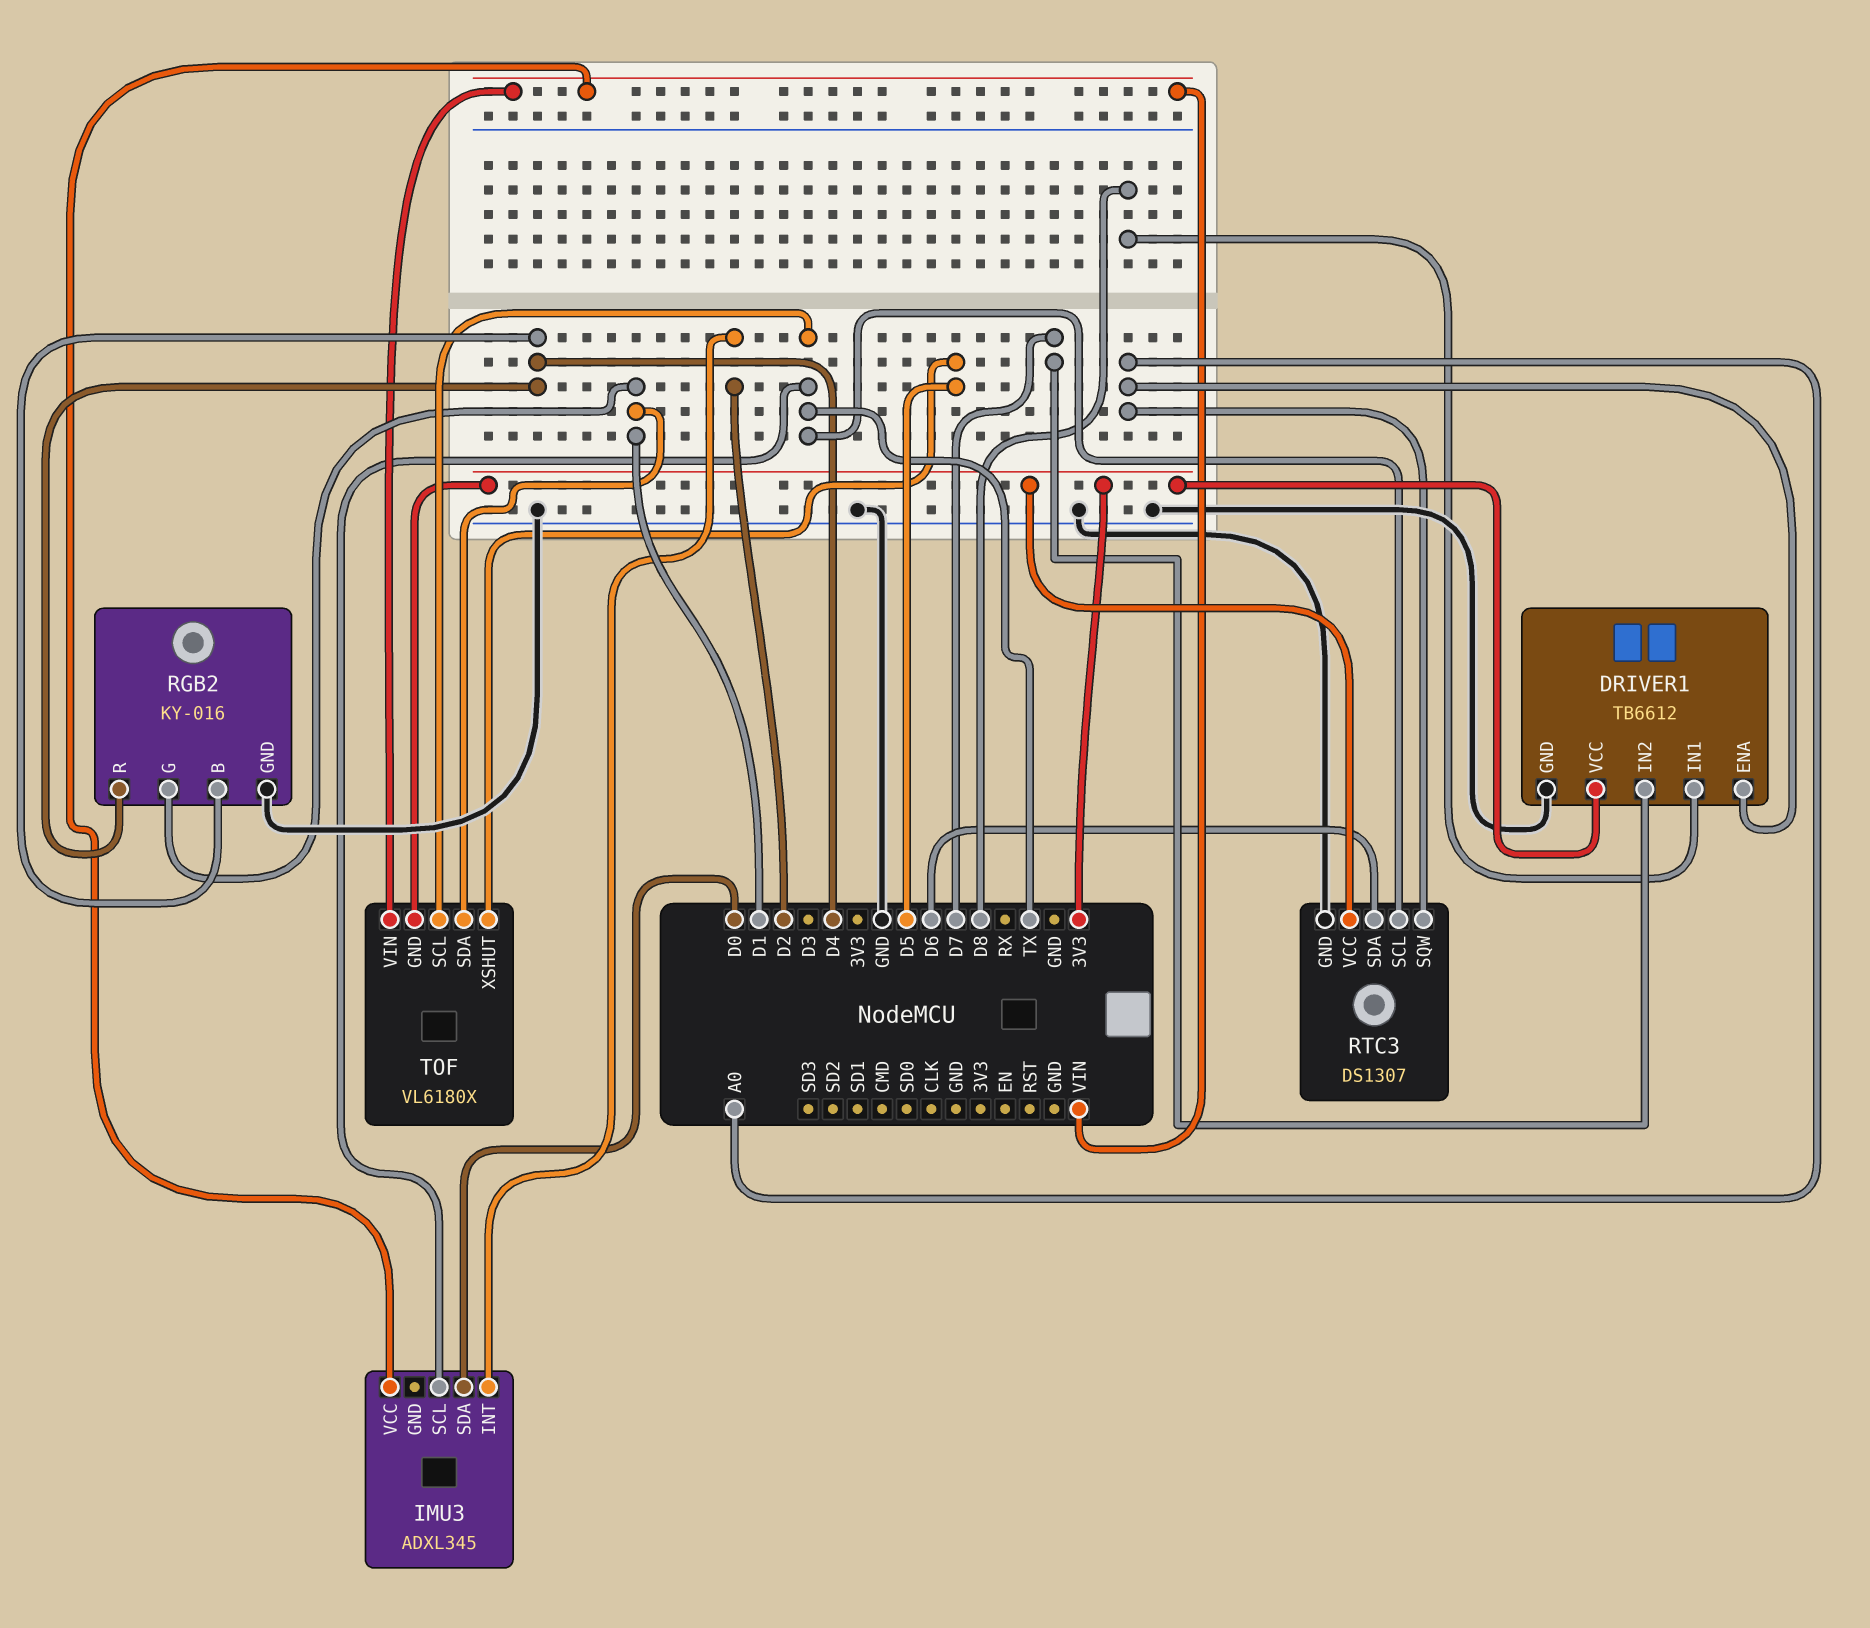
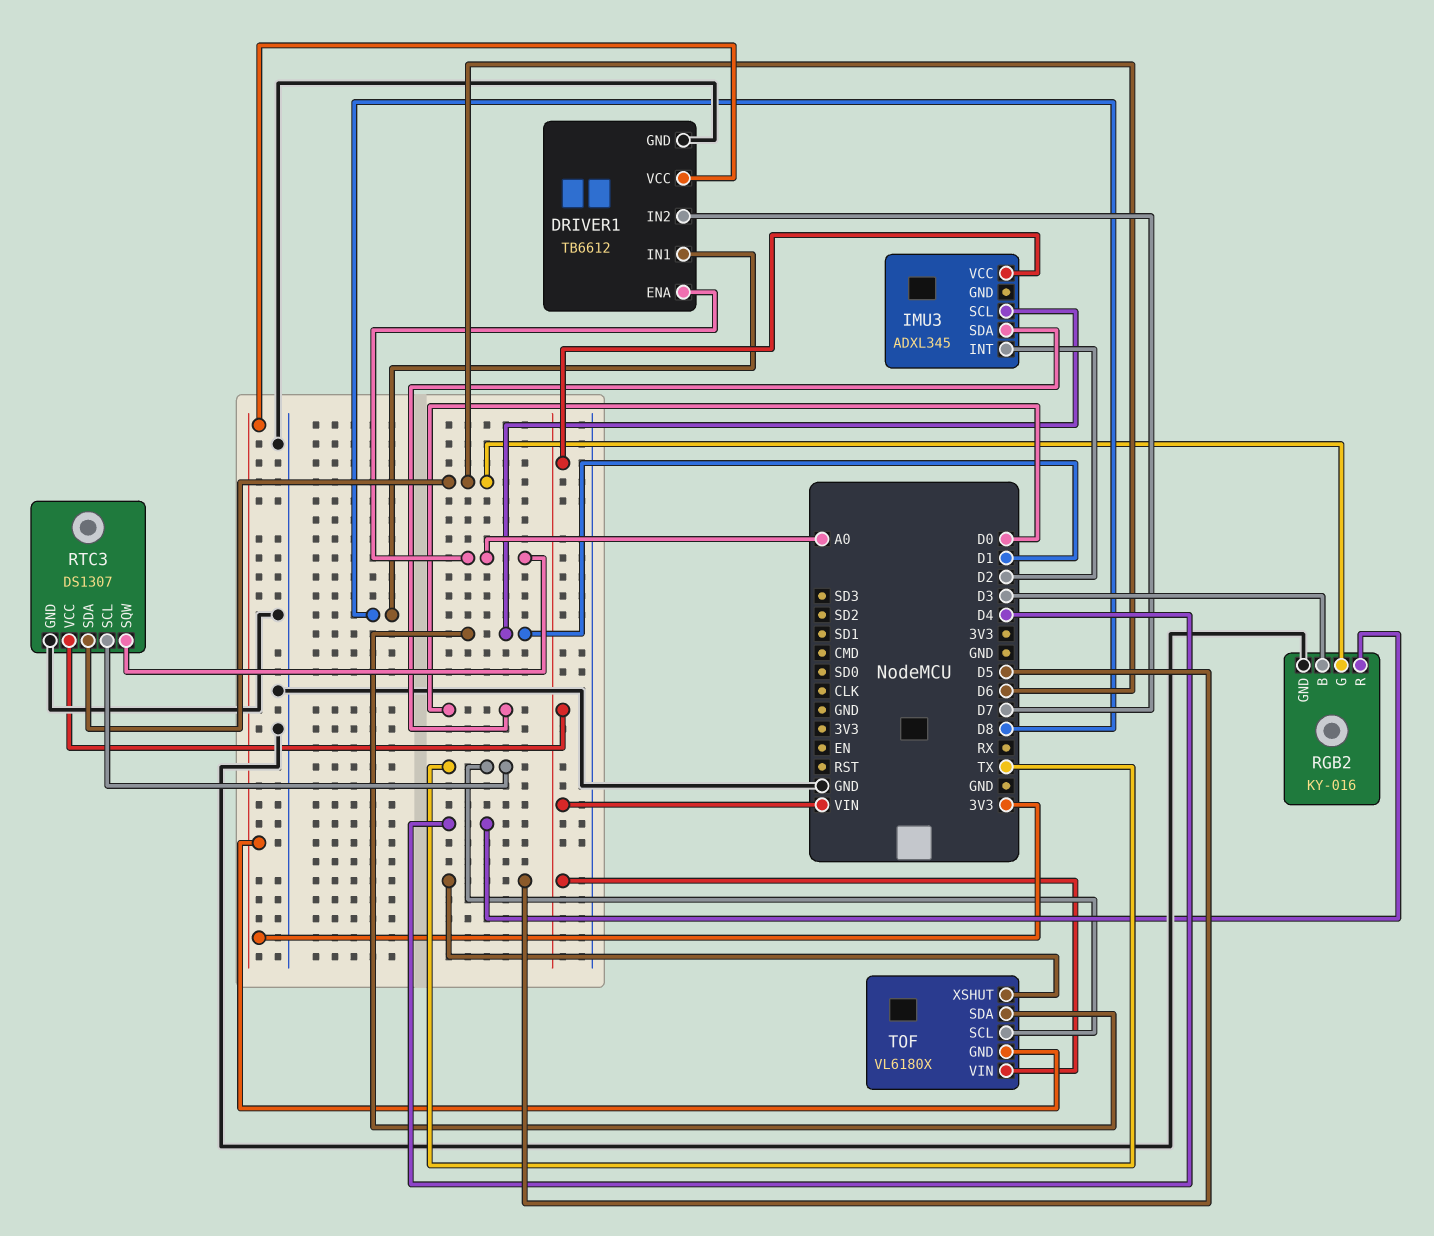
IMU3 pin SCL: TX -> D1
RGB2 pin B: D4 -> D3
RGB2 pin G: D1 -> D6
RTC3 pin VCC: 3V3 -> VIN

